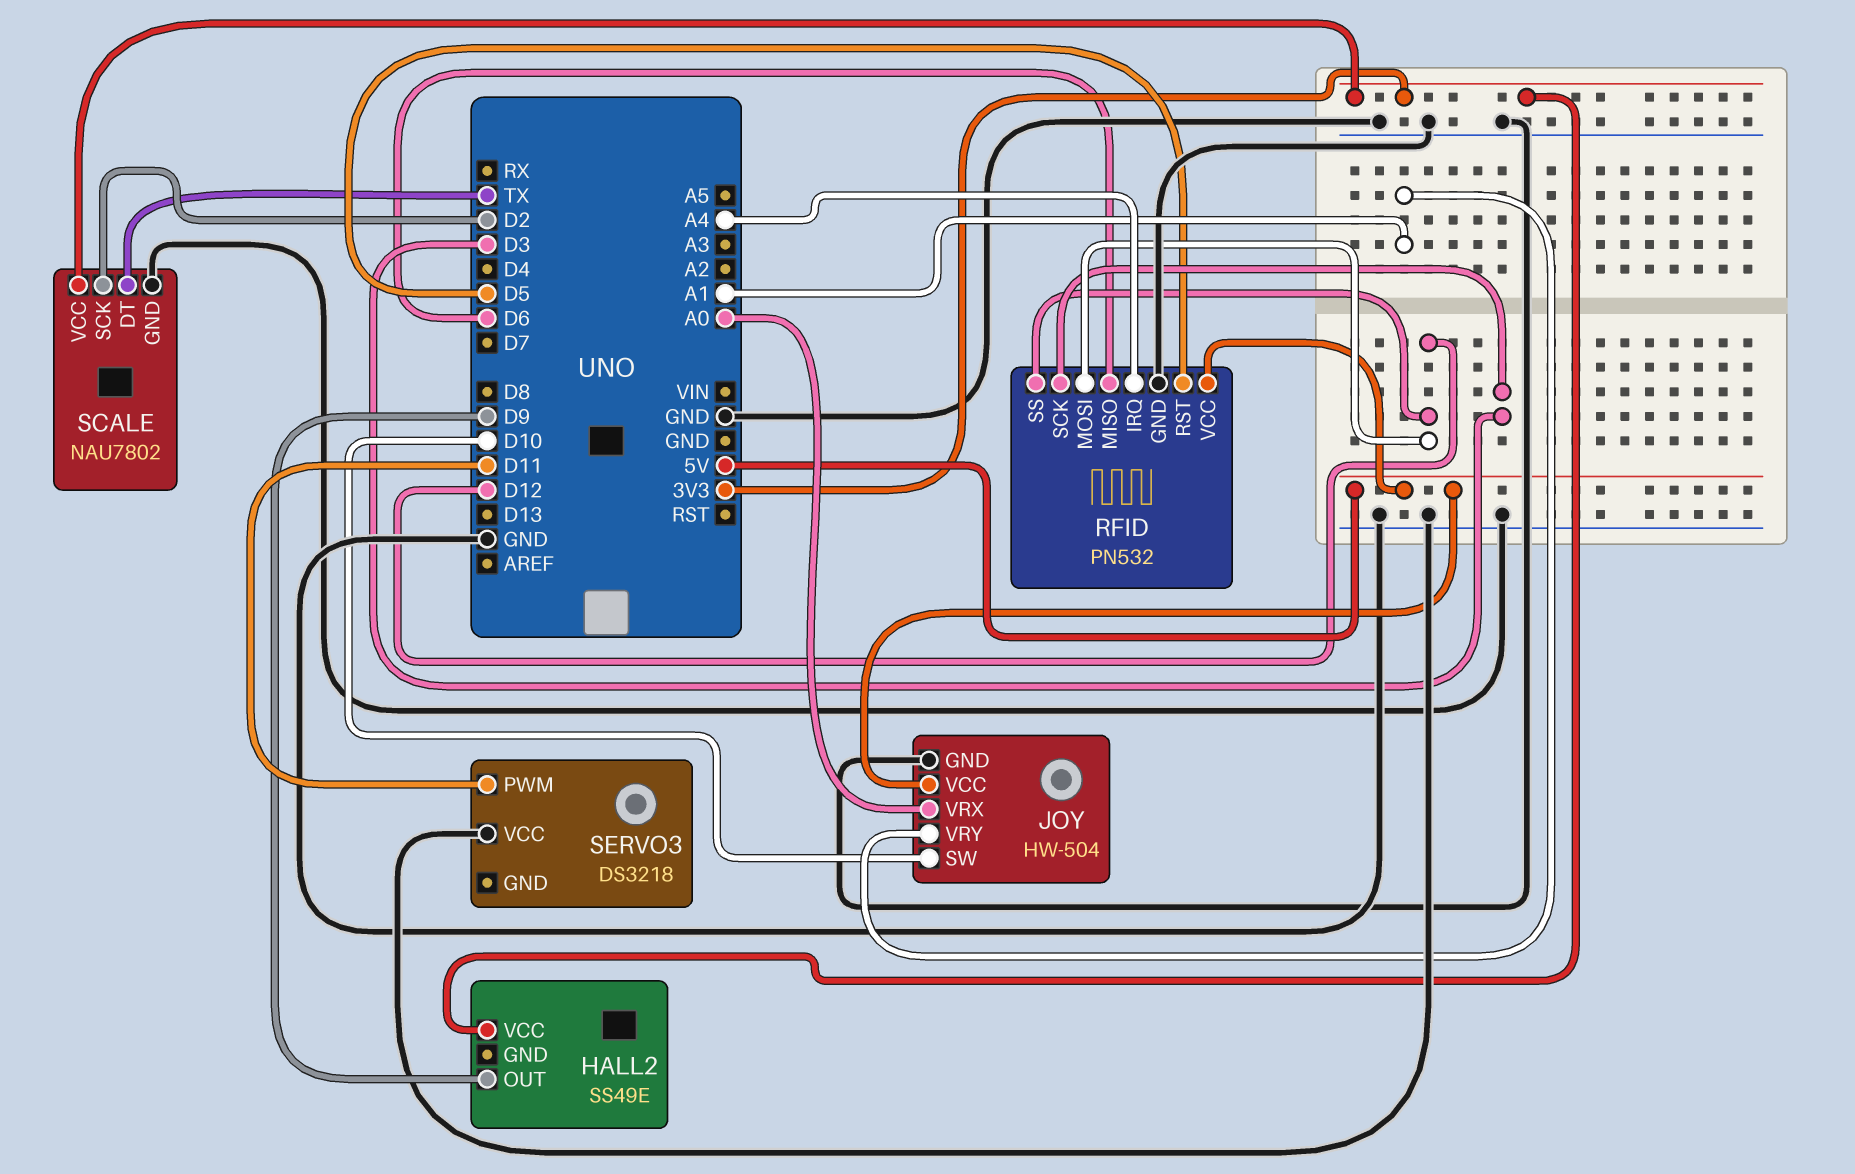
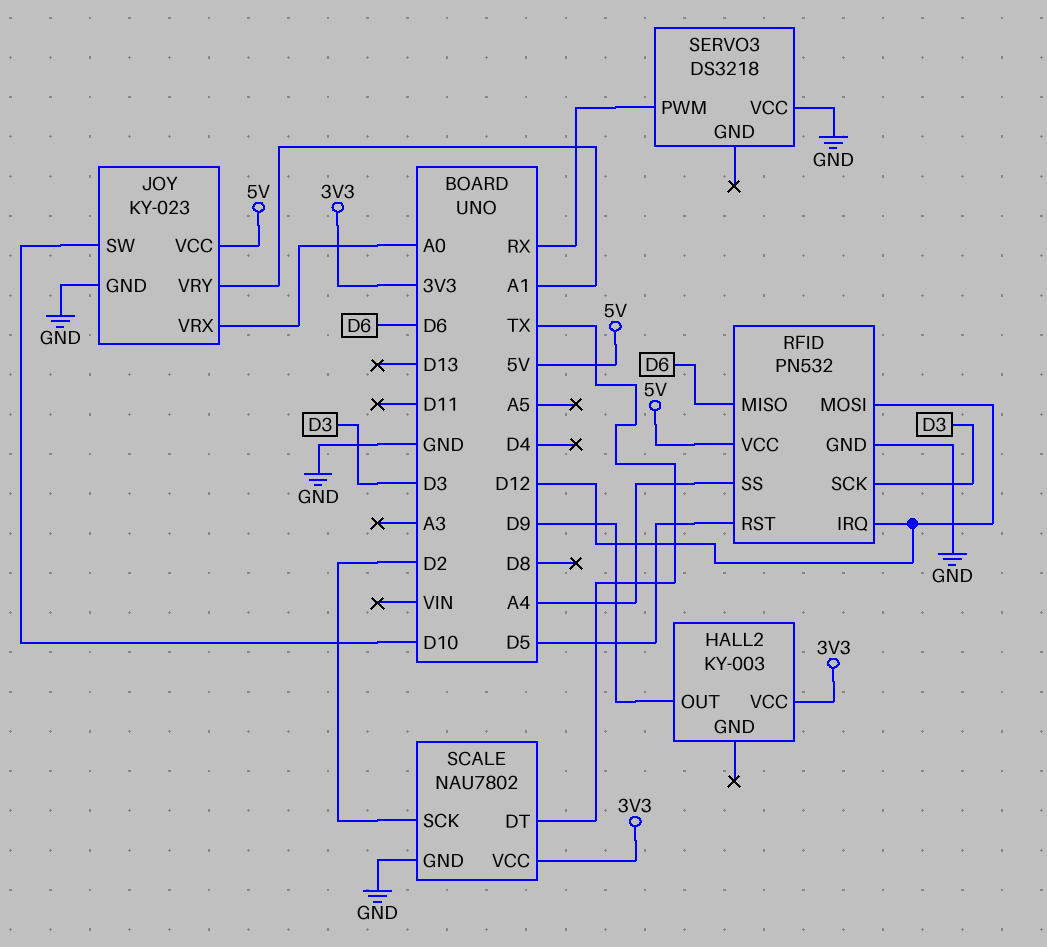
HALL2: SS49E -> KY-003
JOY: HW-504 -> KY-023
RFID pin IRQ: A4 -> D12
RFID pin SS: D12 -> A4
SERVO3 pin PWM: D11 -> RX

